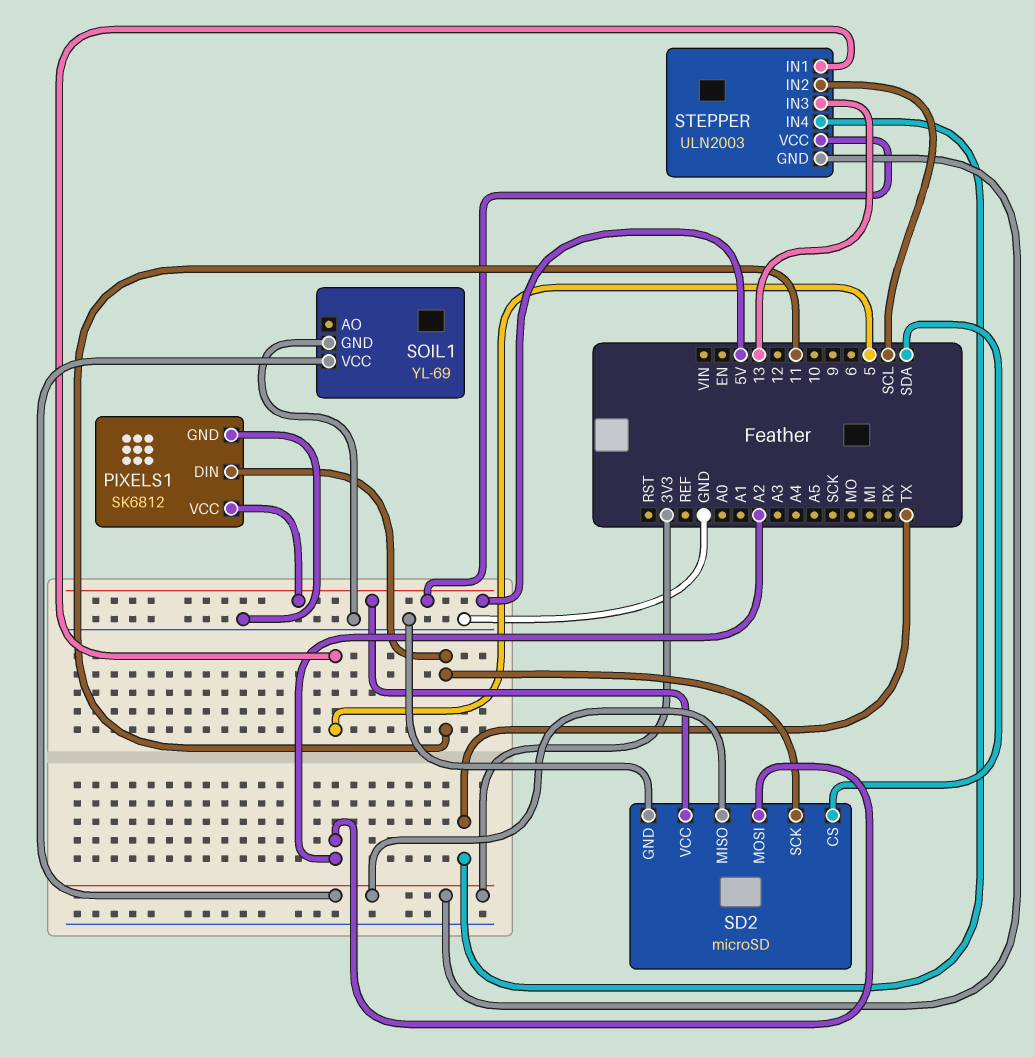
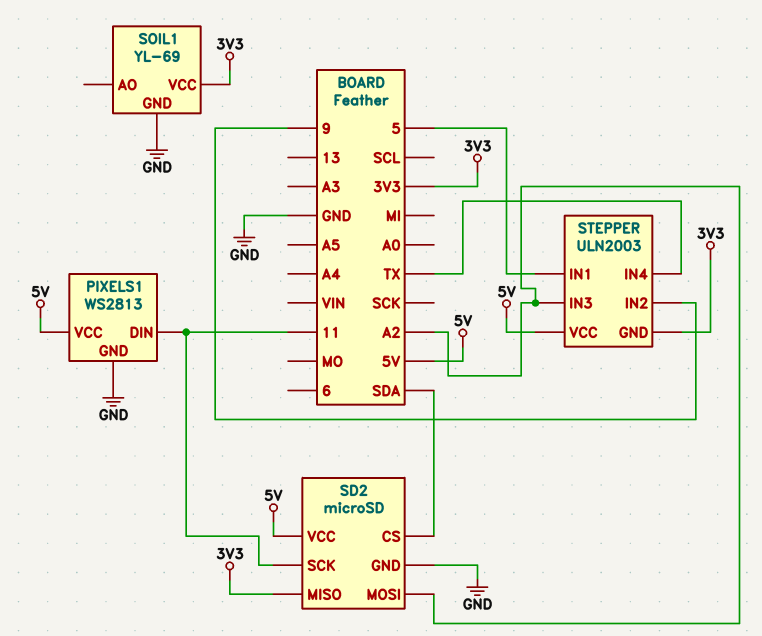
PIXELS1: SK6812 -> WS2813
STEPPER pin IN2: SCL -> 9
STEPPER pin IN3: 13 -> A2

